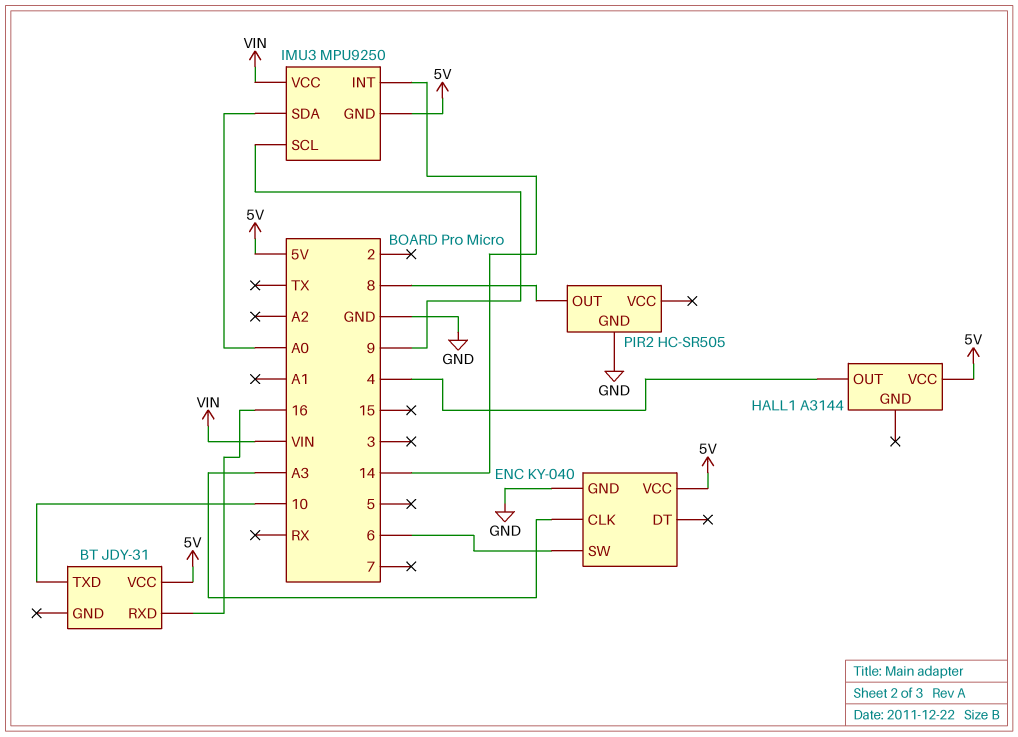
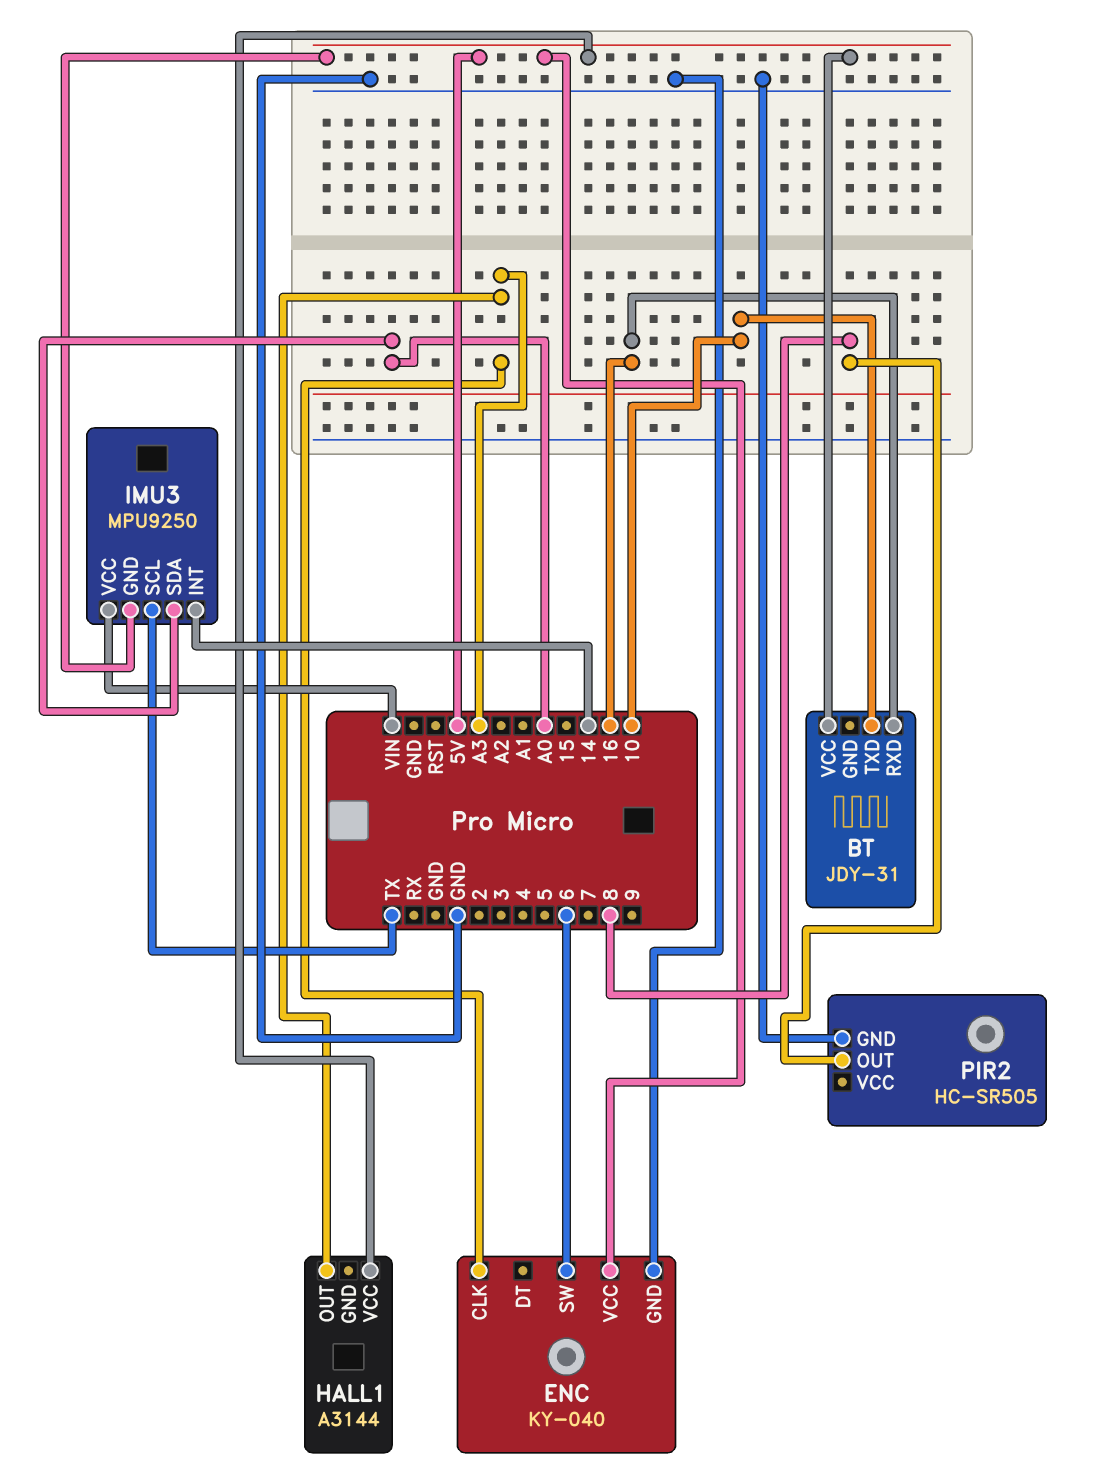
HALL1 pin OUT: 4 -> A3
IMU3 pin SCL: 9 -> TX

